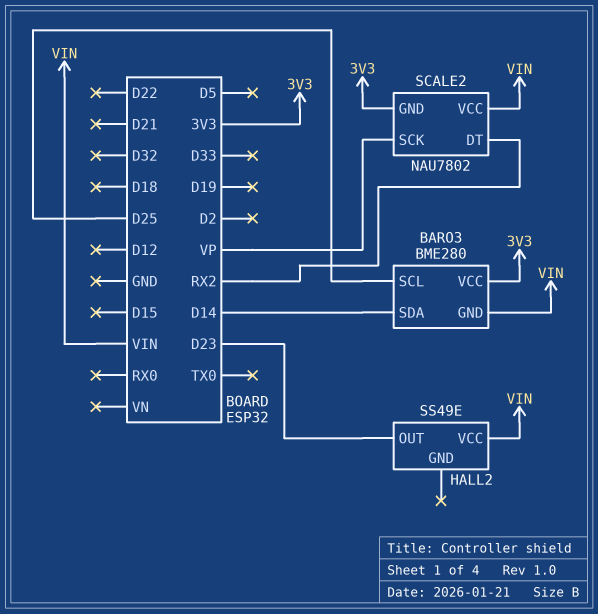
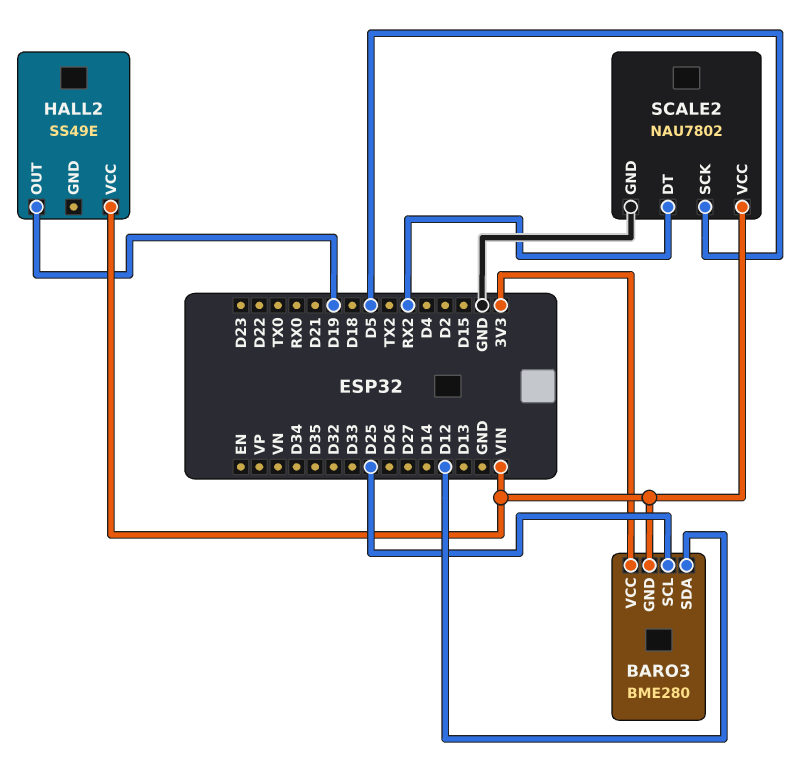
BARO3 pin SDA: D14 -> D12
HALL2 pin OUT: D23 -> D19
SCALE2 pin GND: 3V3 -> GND
SCALE2 pin SCK: VP -> D5

